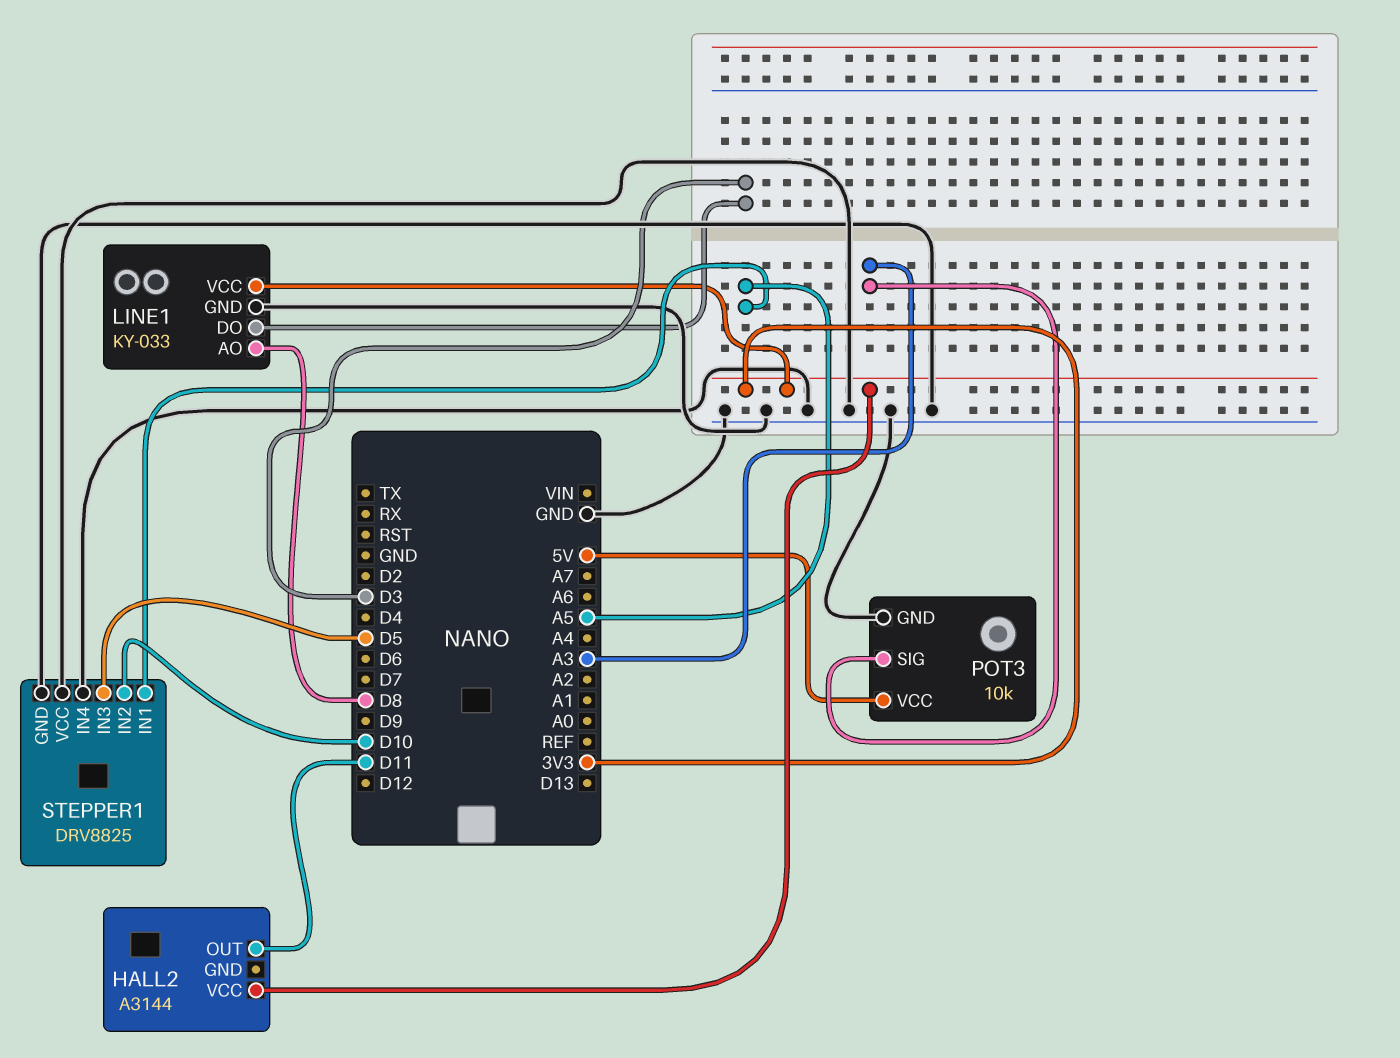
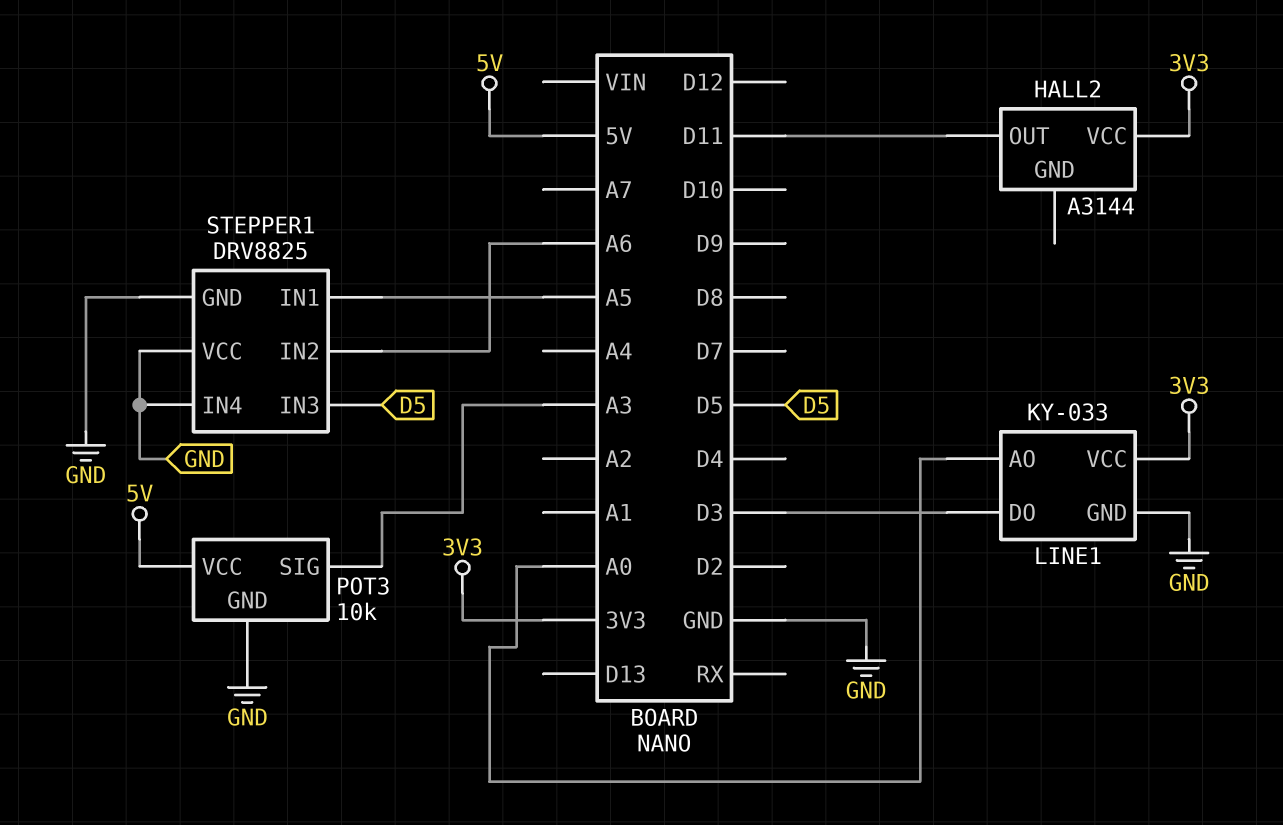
LINE1 pin AO: D8 -> A0
STEPPER1 pin IN2: D10 -> A6

